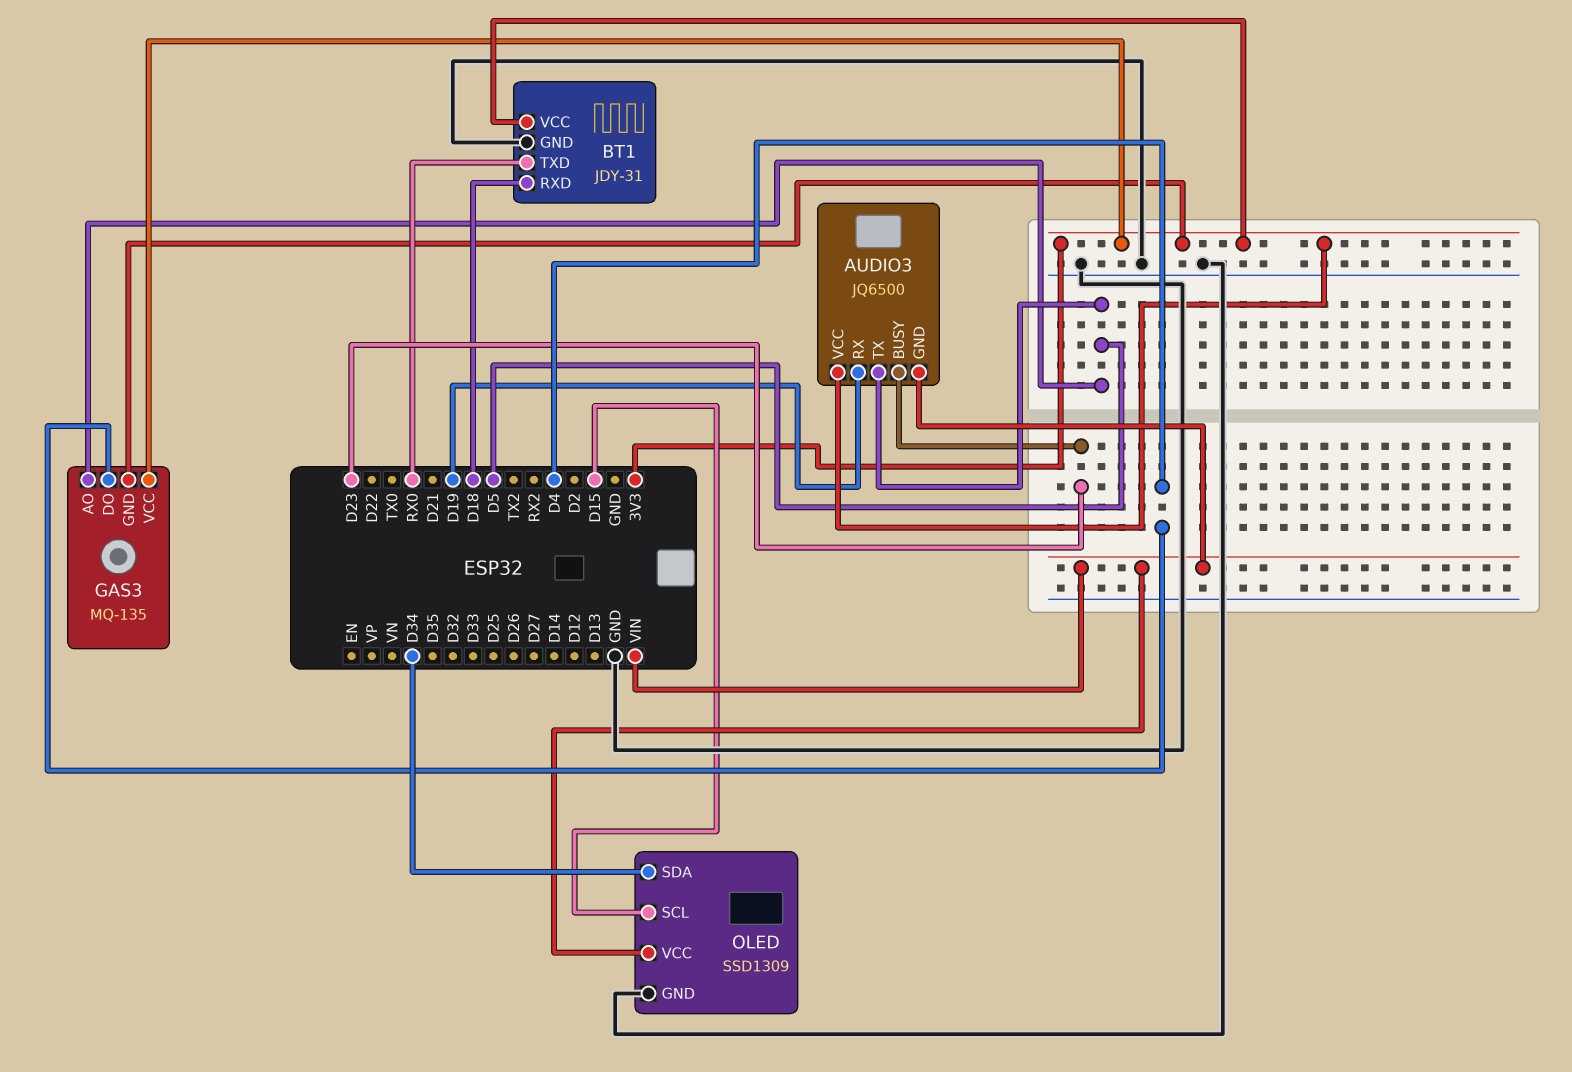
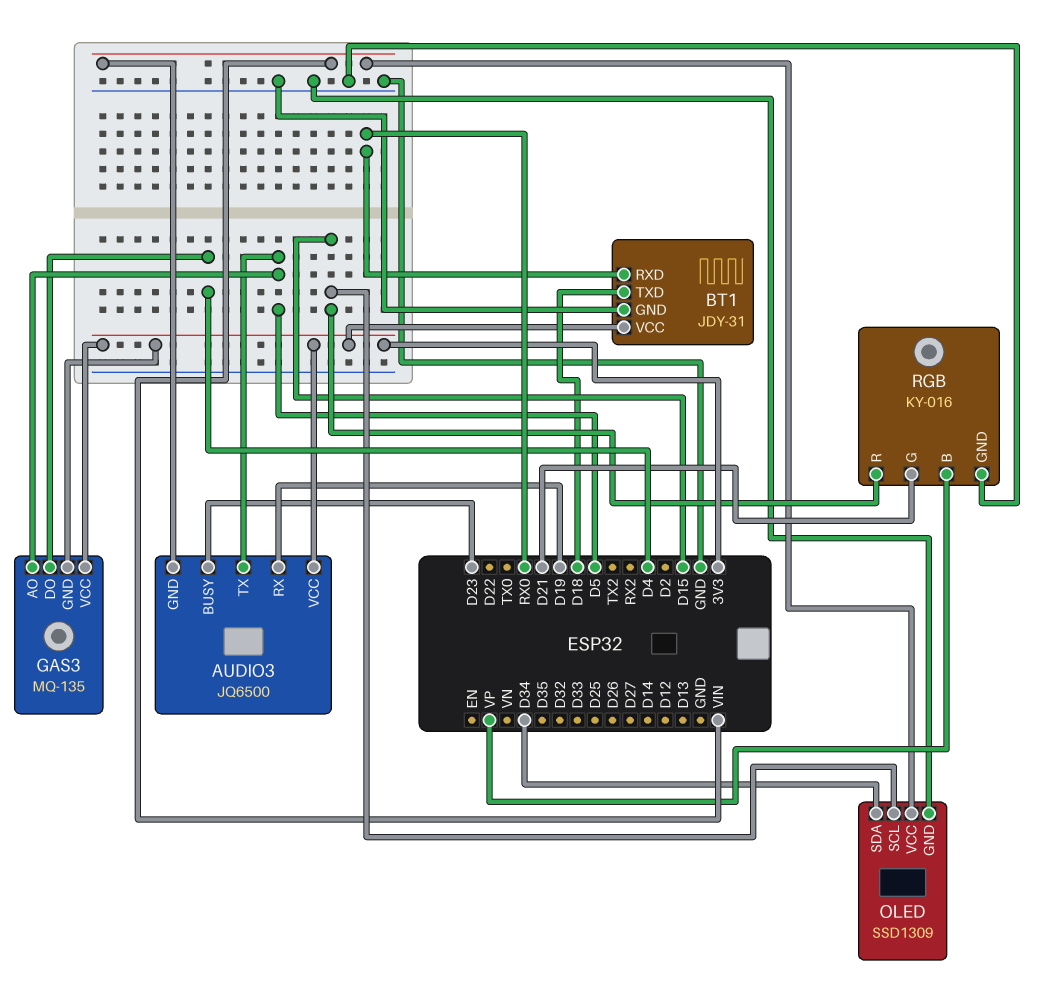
BT1 pin RXD: D18 -> RX0
BT1 pin TXD: RX0 -> D18
RGB: none -> KY-016
RGB pin B: none -> VP
RGB pin G: none -> D21
RGB pin GND: none -> GND
RGB pin R: none -> D15

